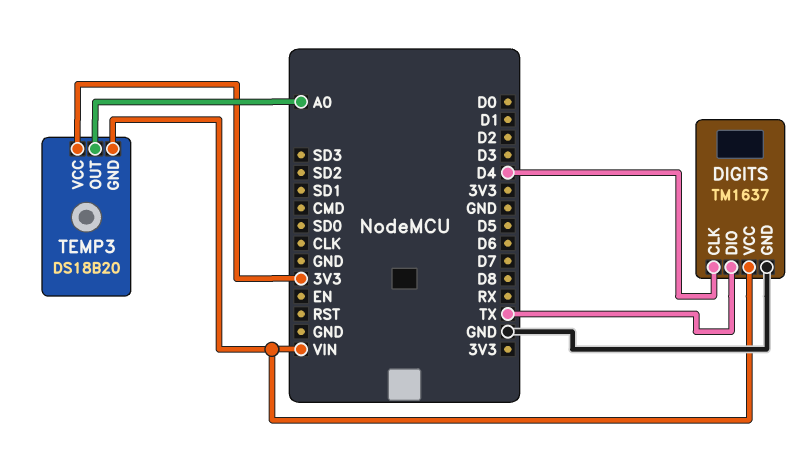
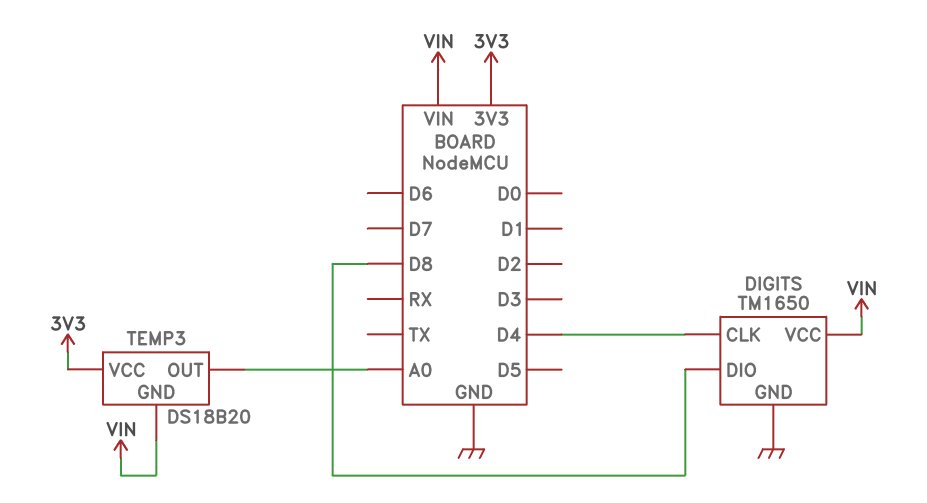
DIGITS: TM1637 -> TM1650
DIGITS pin DIO: TX -> D8

